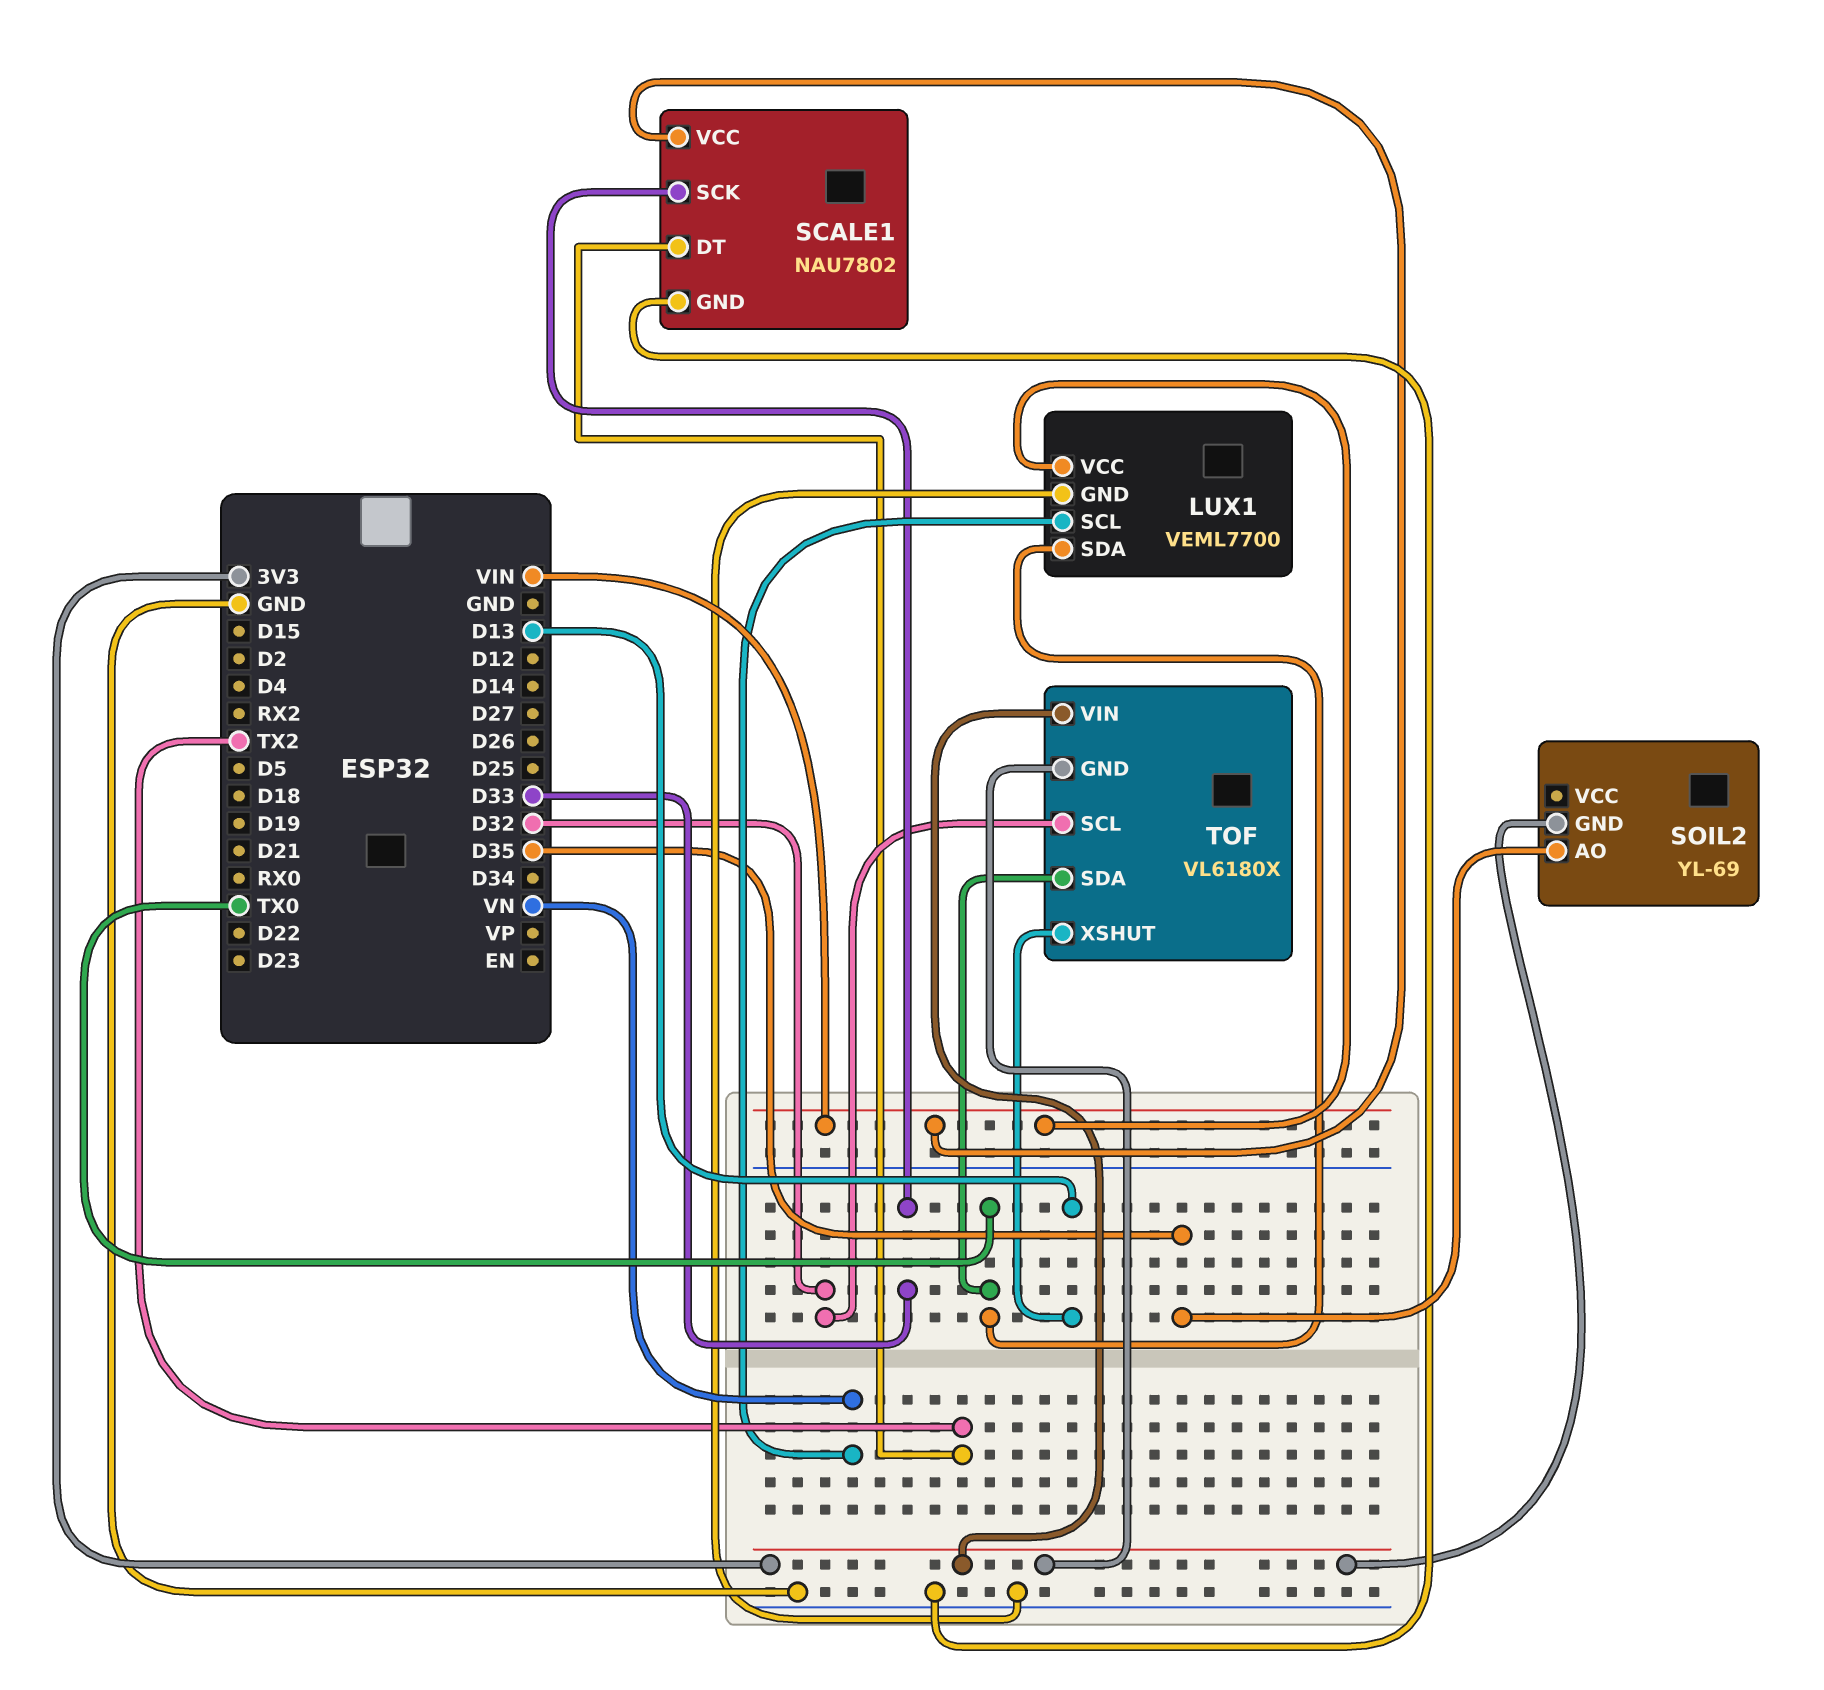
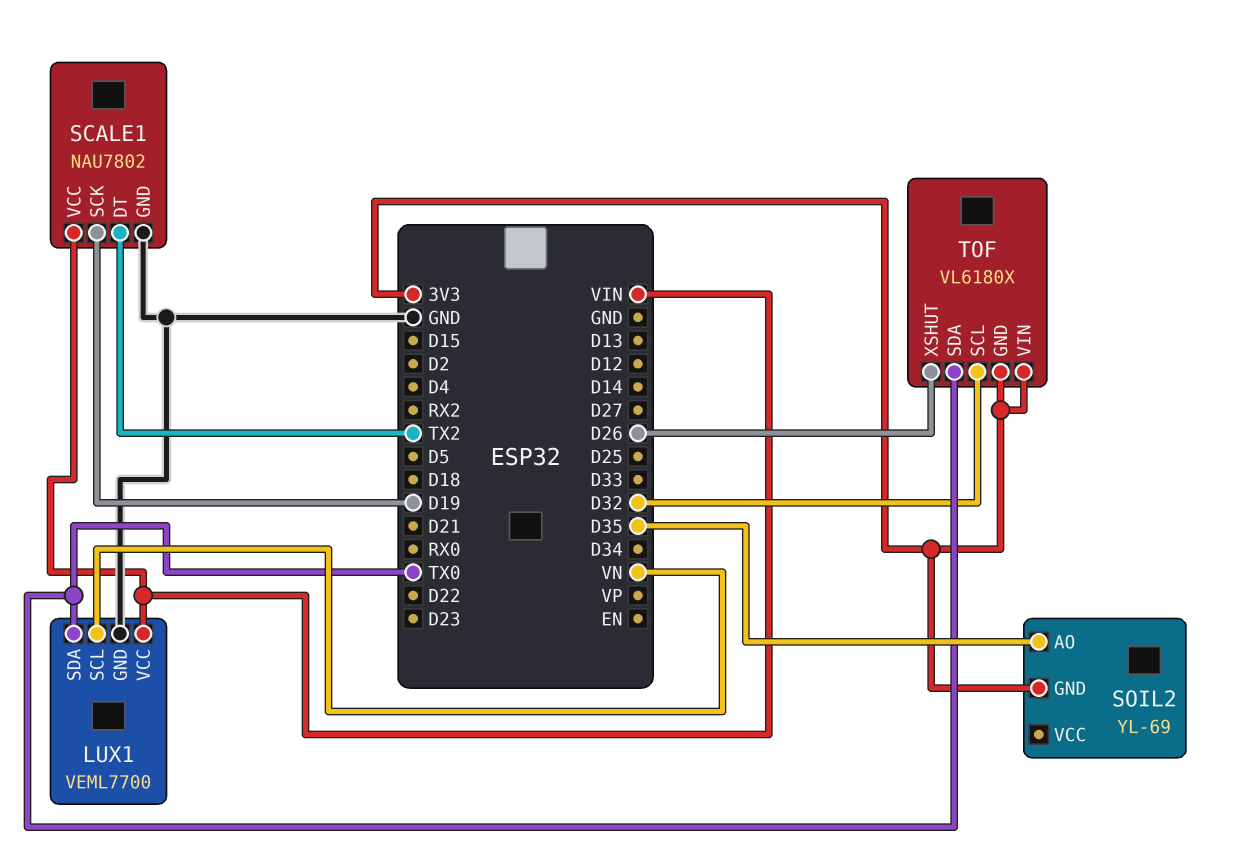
SCALE1 pin SCK: D33 -> D19
TOF pin XSHUT: D13 -> D26

